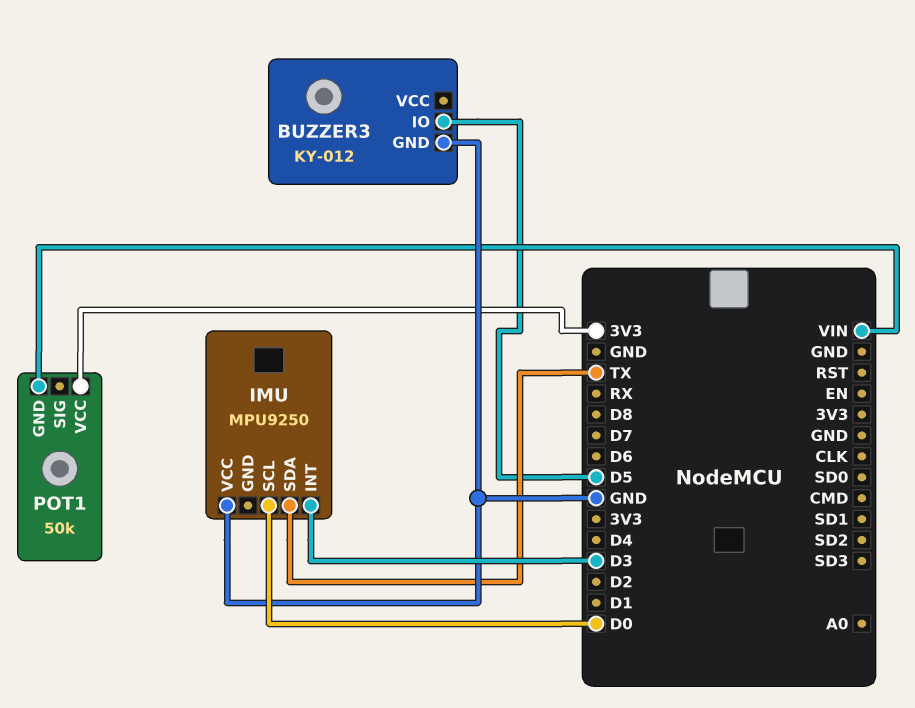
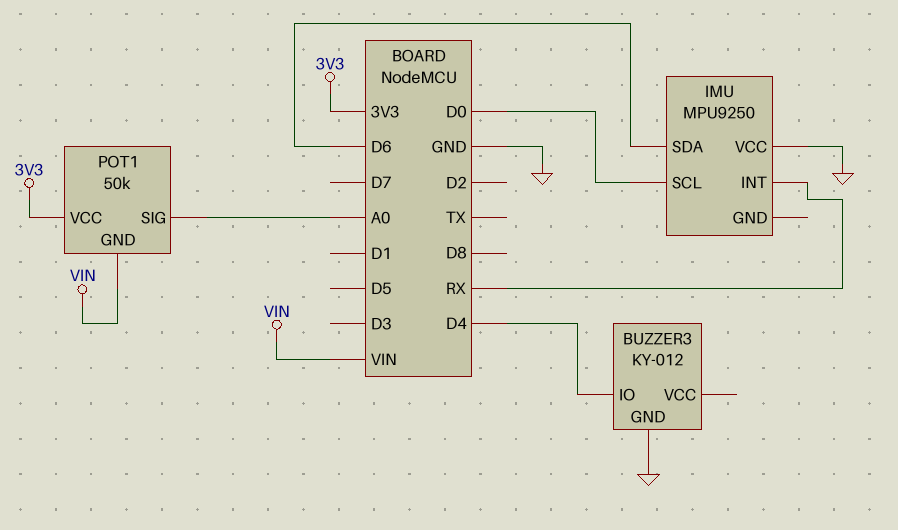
BUZZER3 pin IO: D5 -> D4
IMU pin INT: D3 -> RX
IMU pin SDA: TX -> D6
POT1 pin SIG: none -> A0

